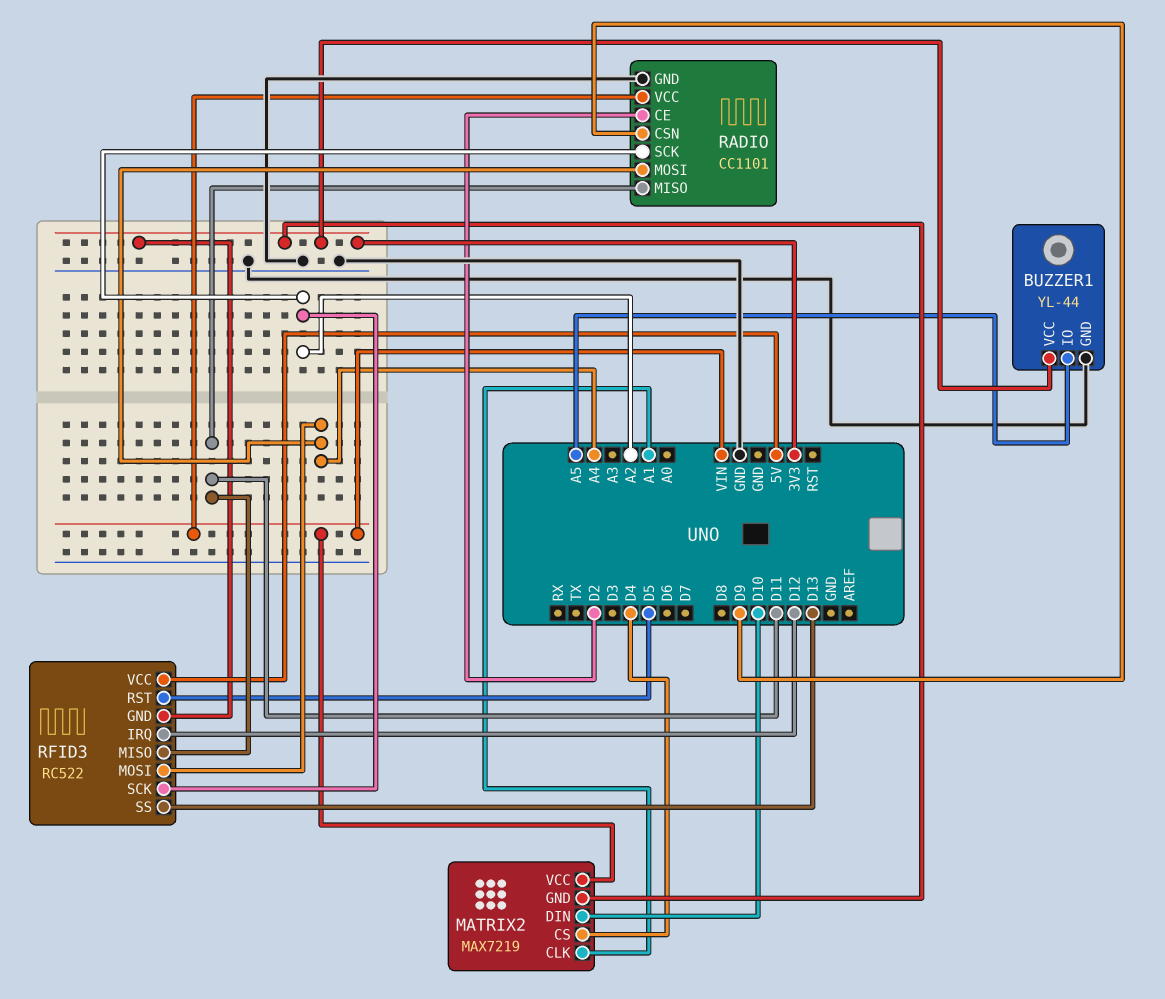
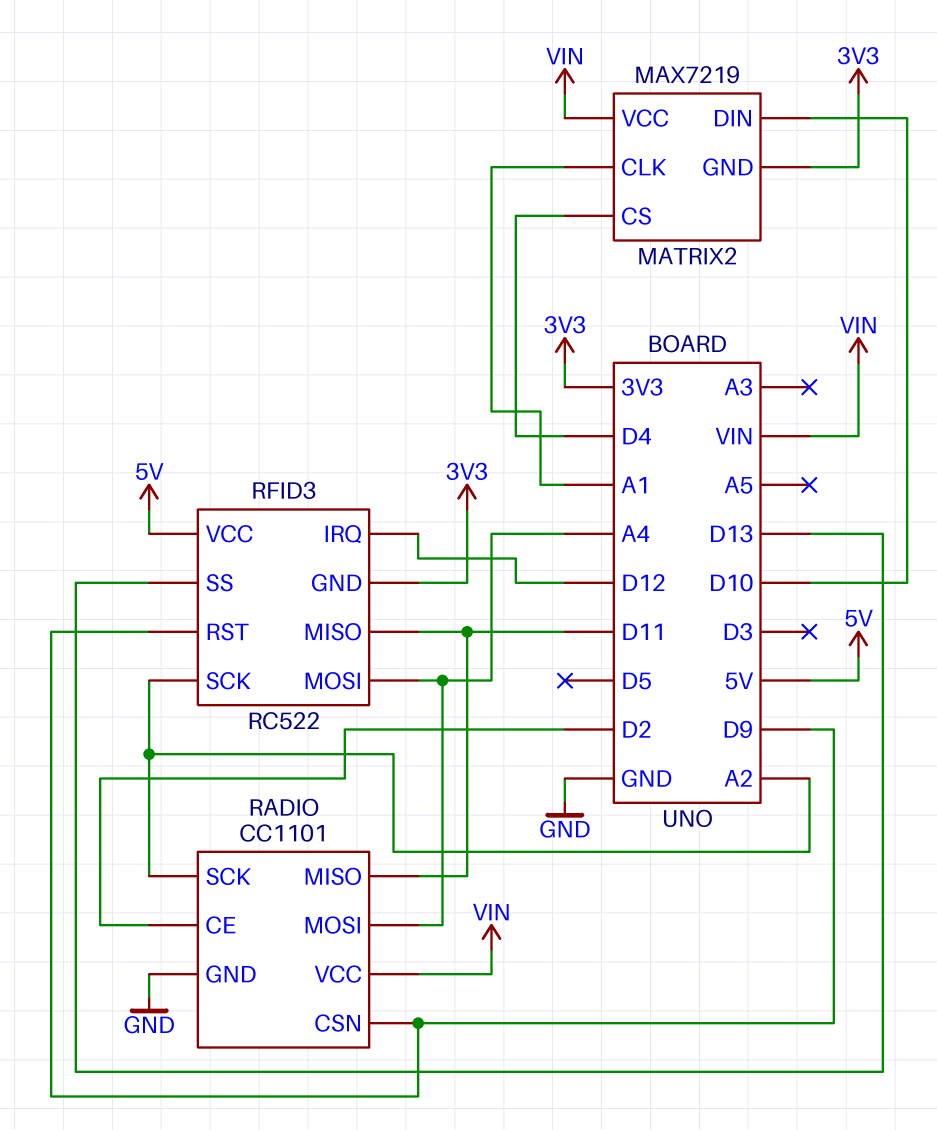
BUZZER1: YL-44 -> none
BUZZER1 pin GND: GND -> none
BUZZER1 pin IO: A5 -> none
BUZZER1 pin VCC: 3V3 -> none
RFID3 pin RST: D5 -> D9

